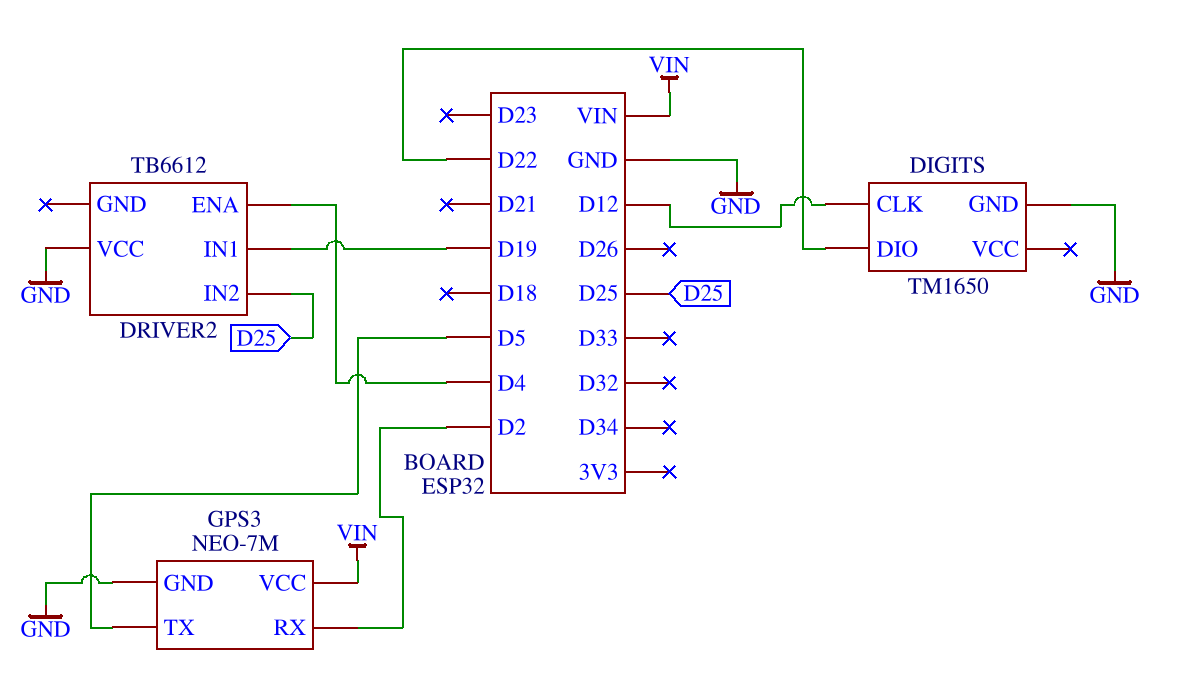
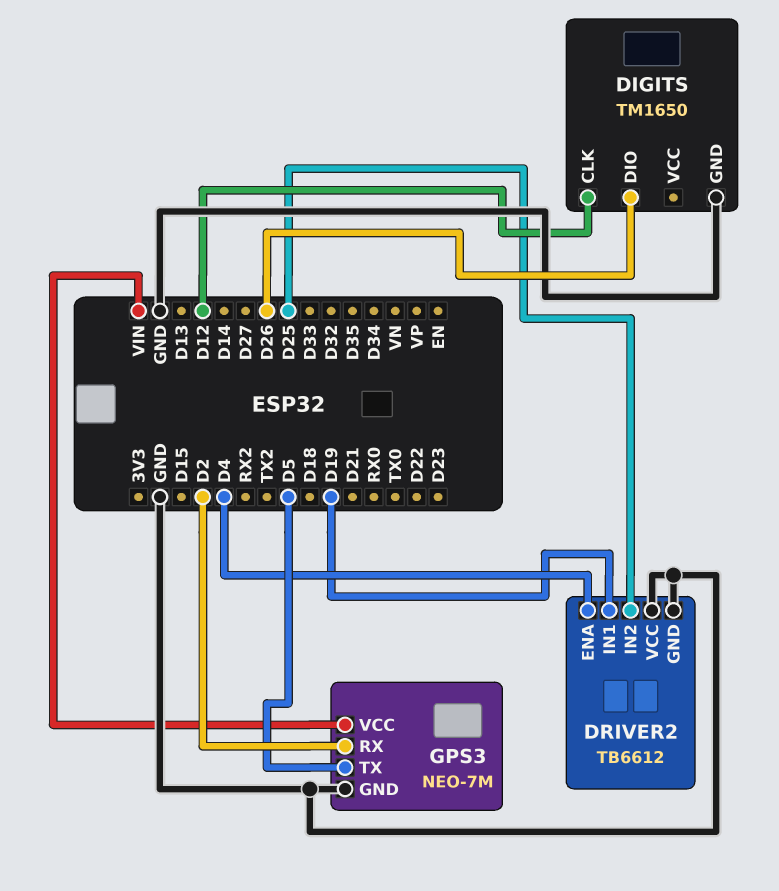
DIGITS pin DIO: D22 -> D26
DRIVER2 pin GND: none -> GND

